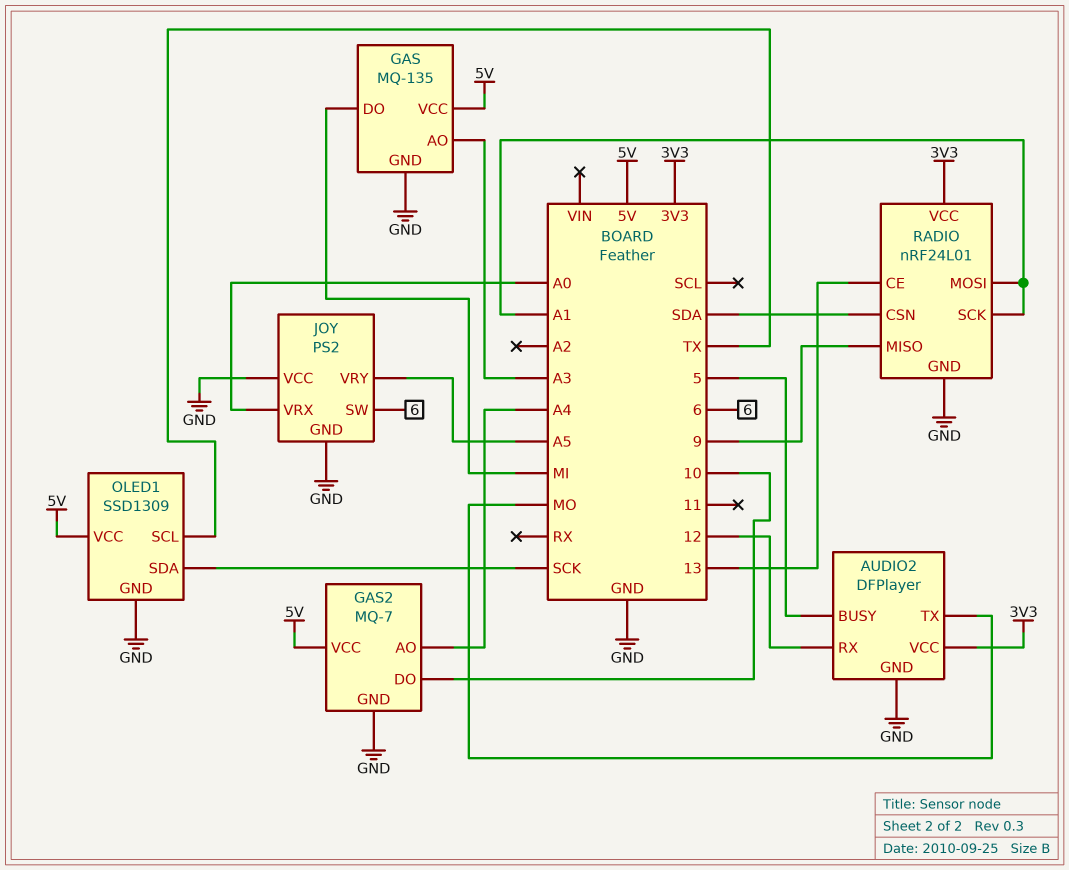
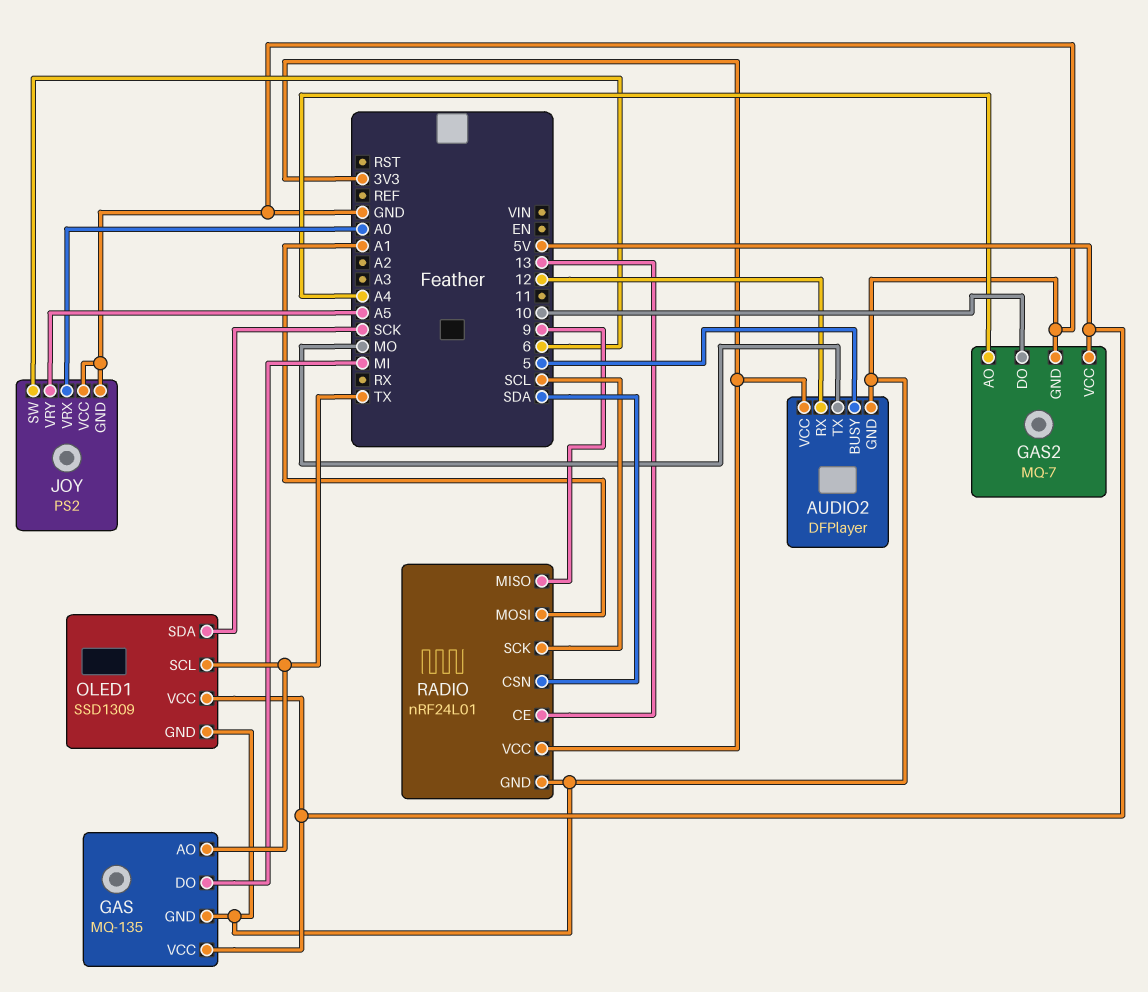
GAS pin AO: A3 -> TX
RADIO pin SCK: A1 -> SCL

